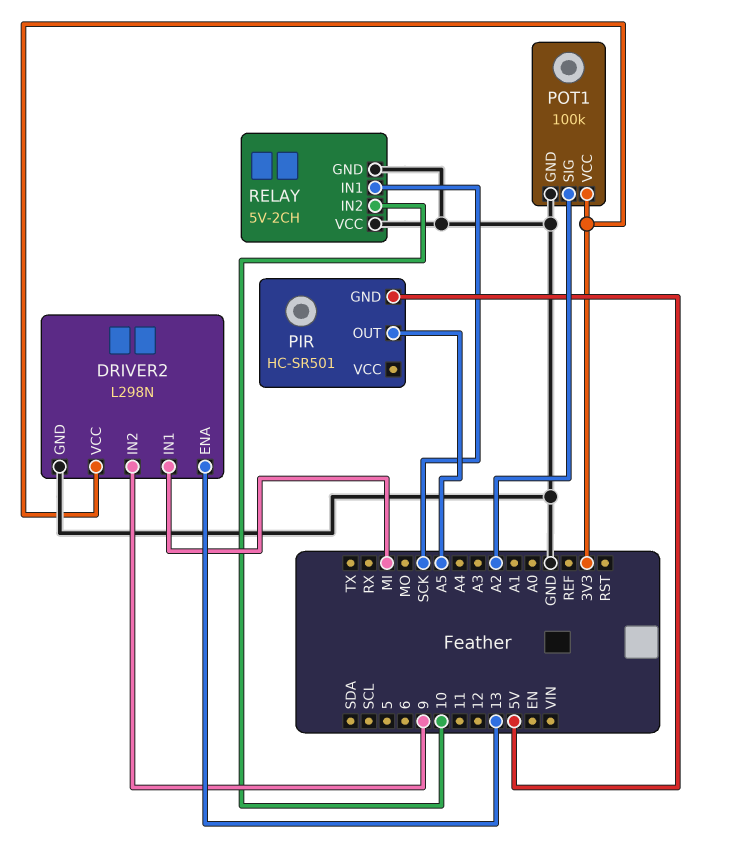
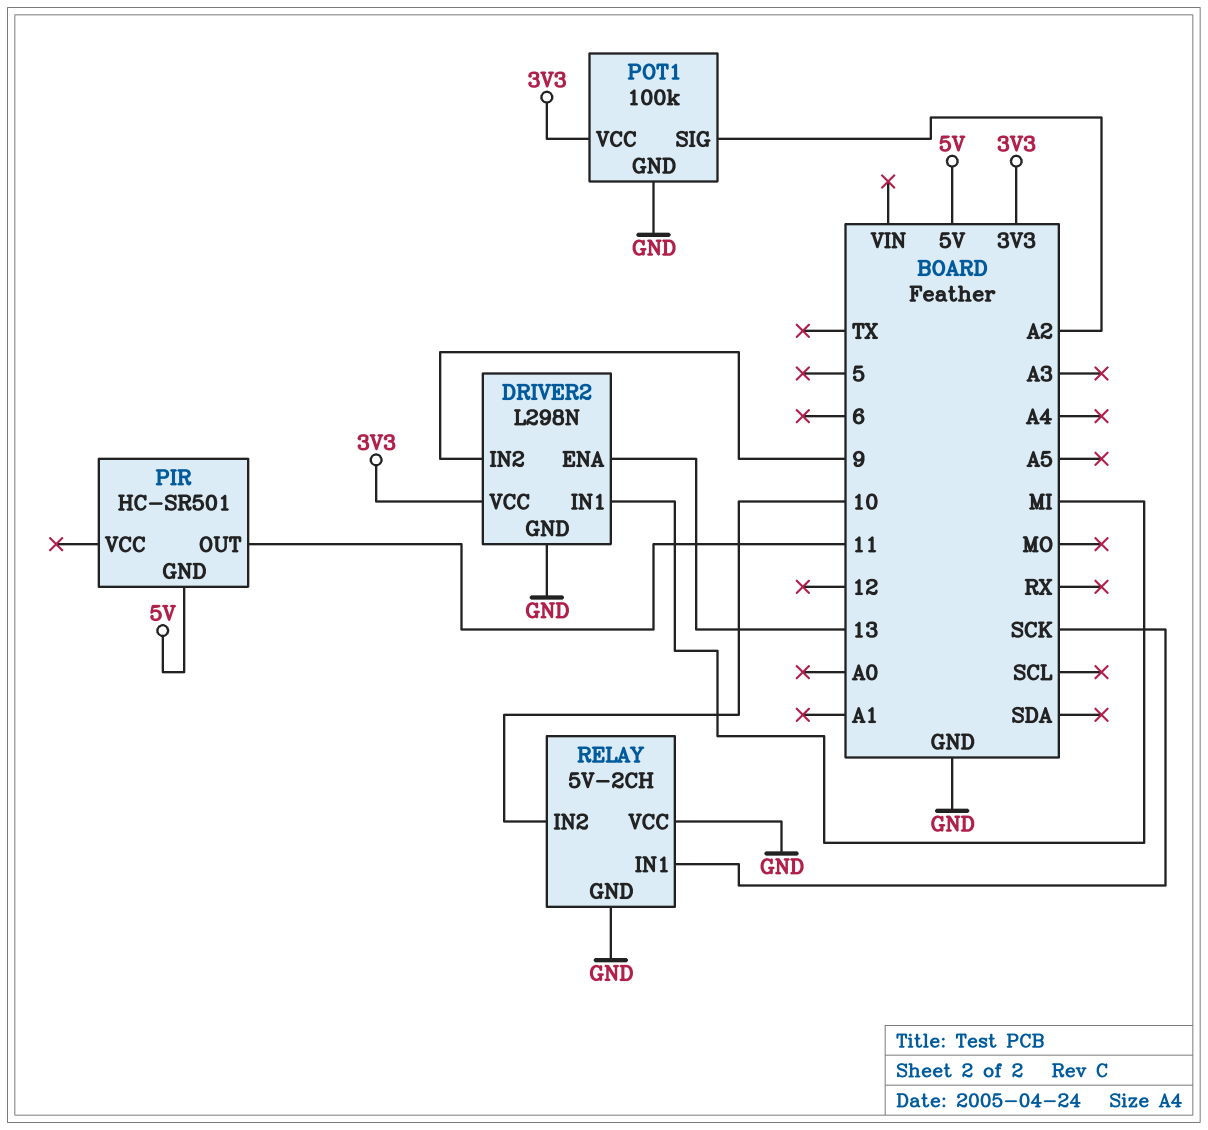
PIR pin OUT: A5 -> 11

